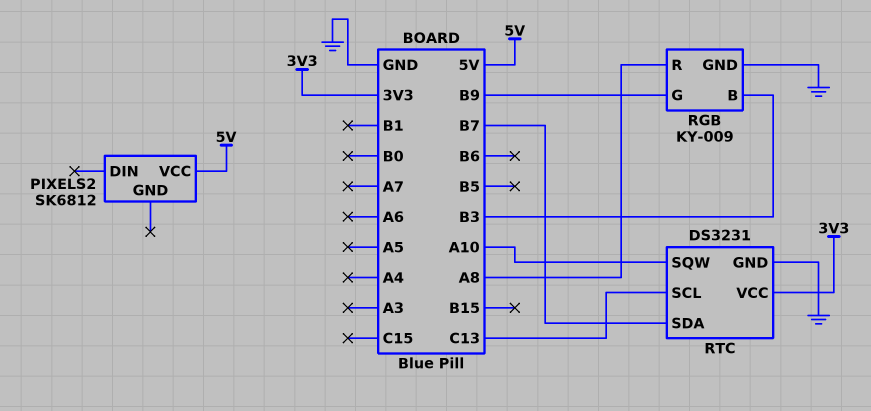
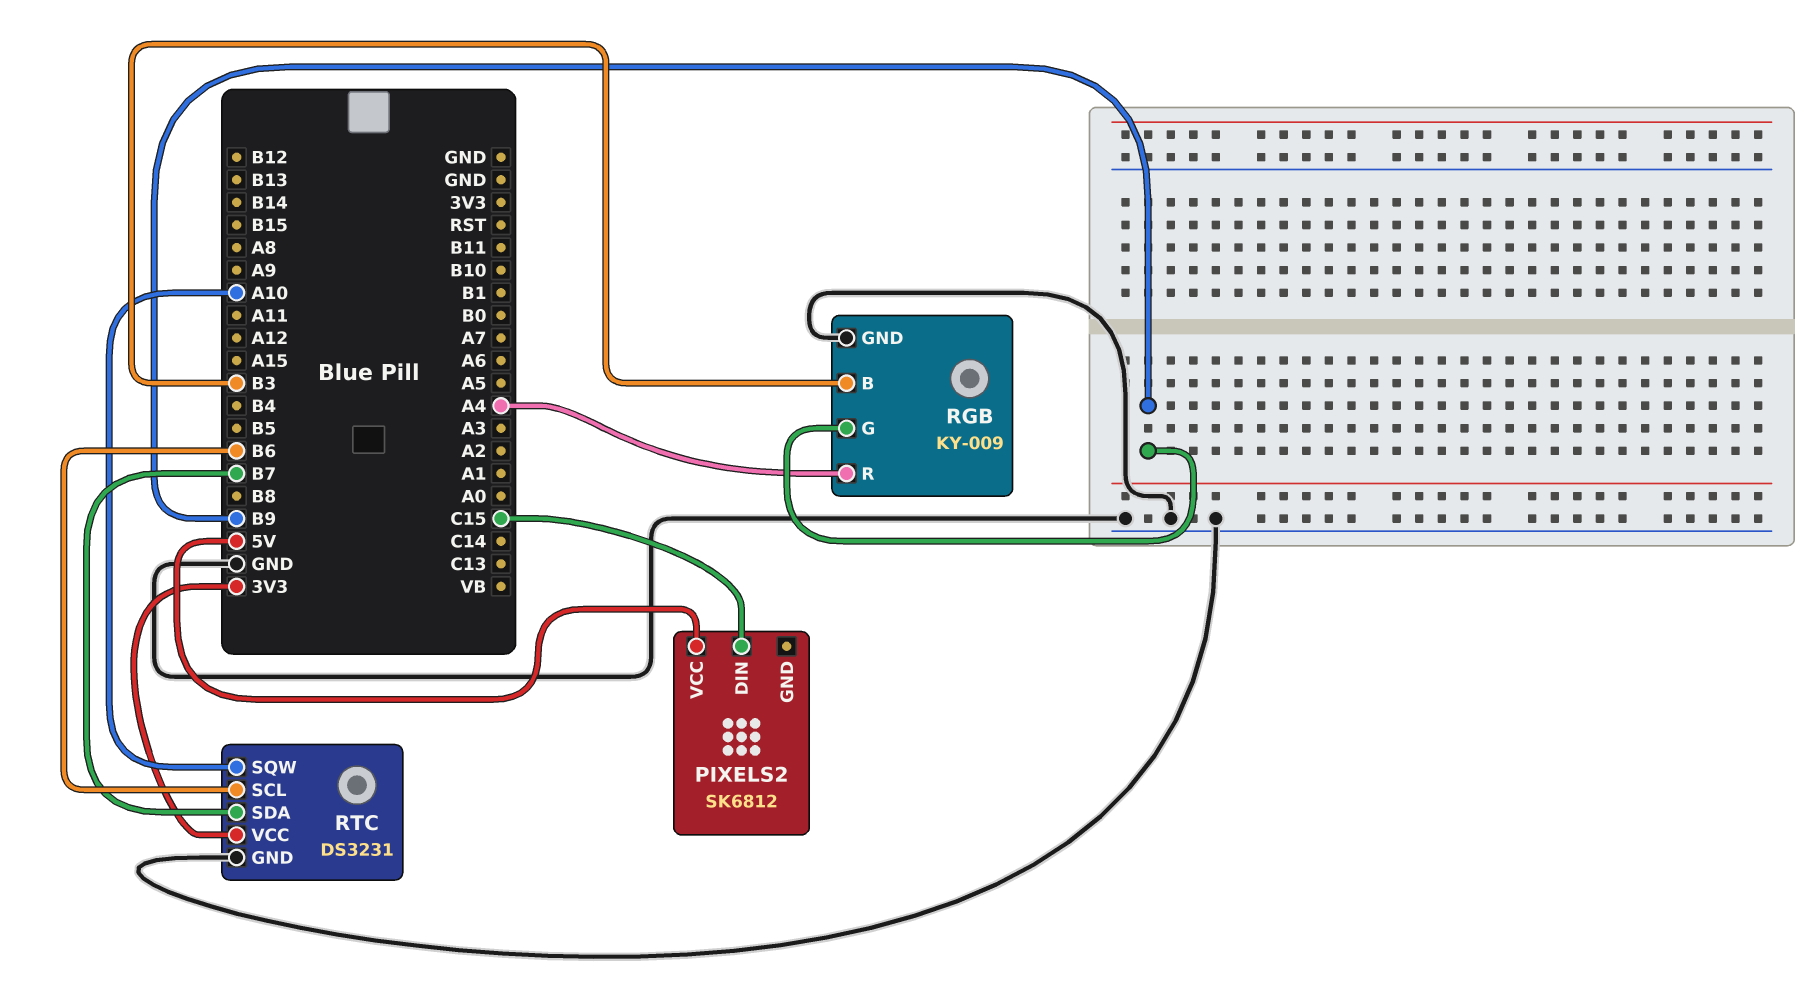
PIXELS2 pin DIN: none -> C15
RGB pin R: A8 -> A4
RTC pin SCL: C13 -> B6

